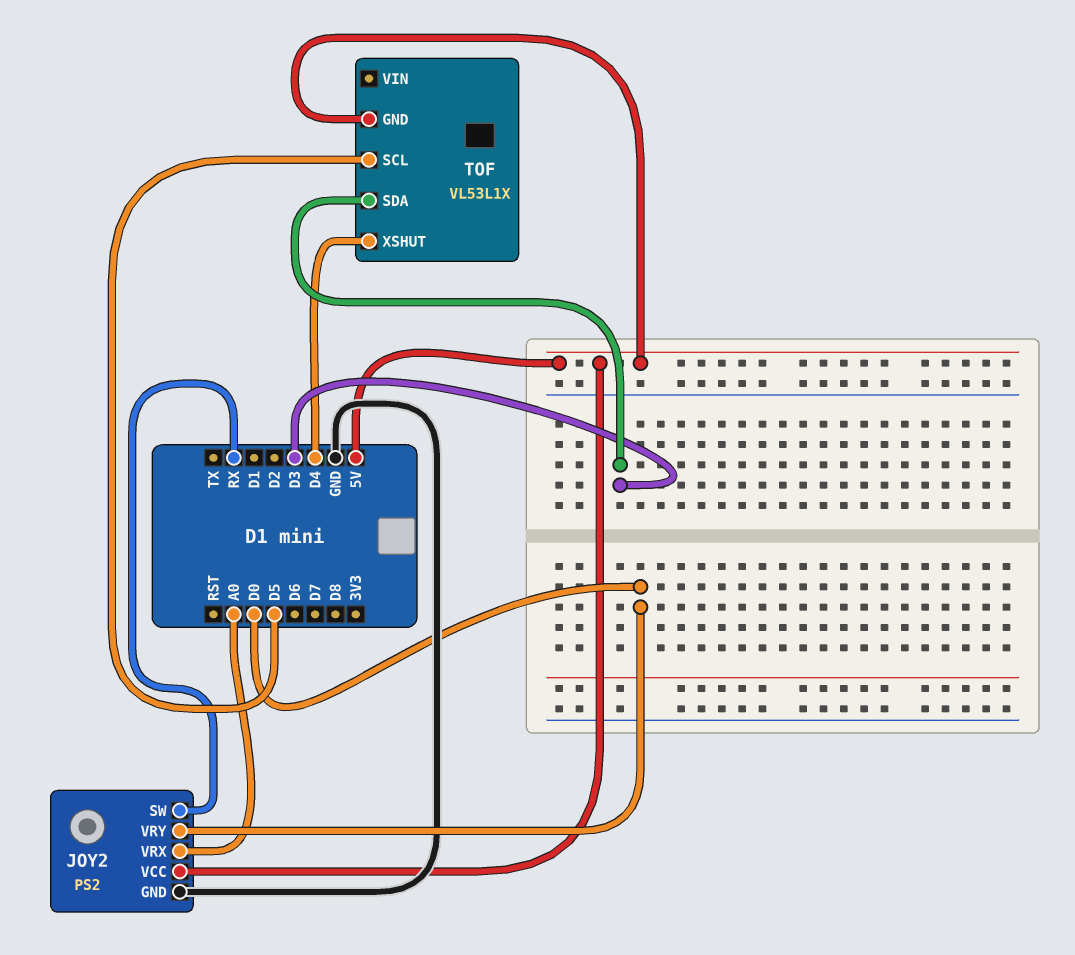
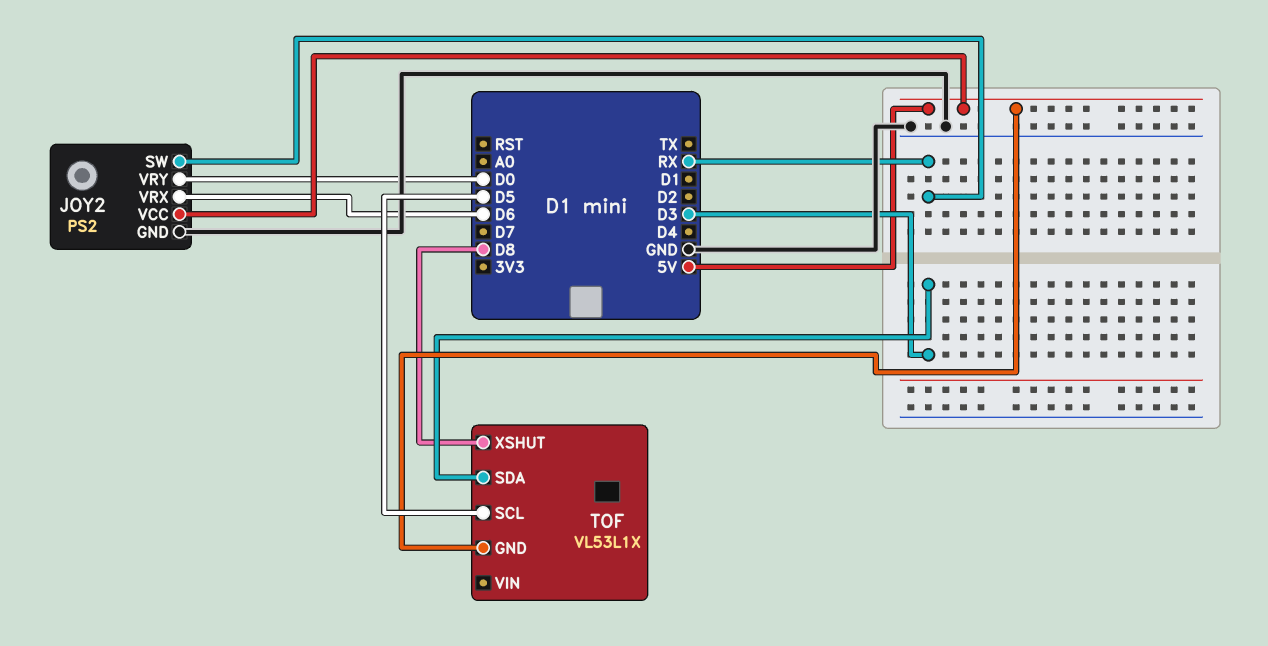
JOY2 pin VRX: A0 -> D6
TOF pin XSHUT: D4 -> D8

